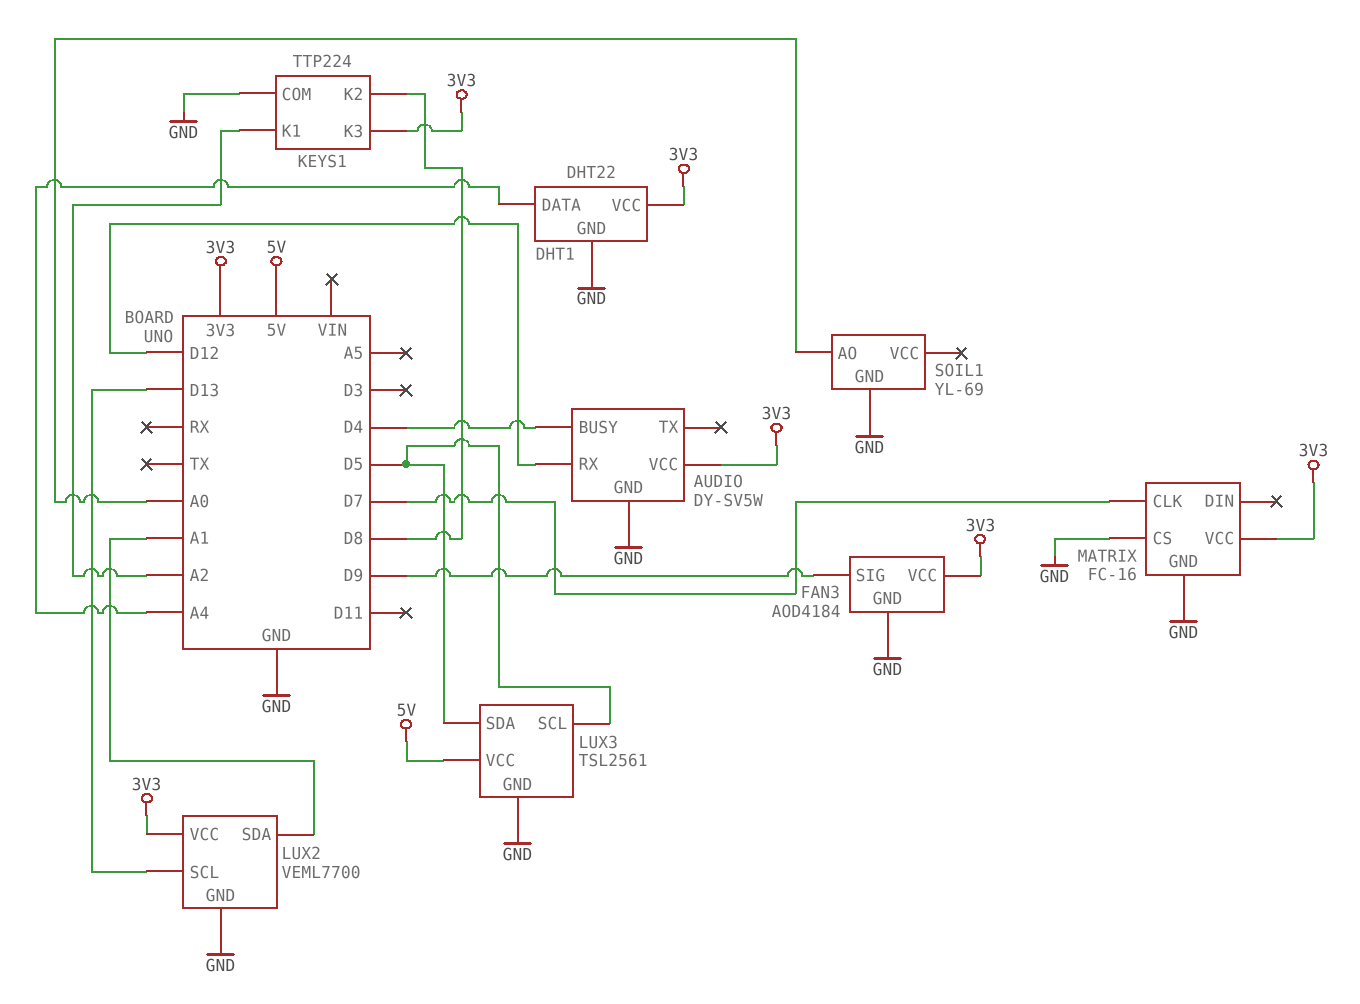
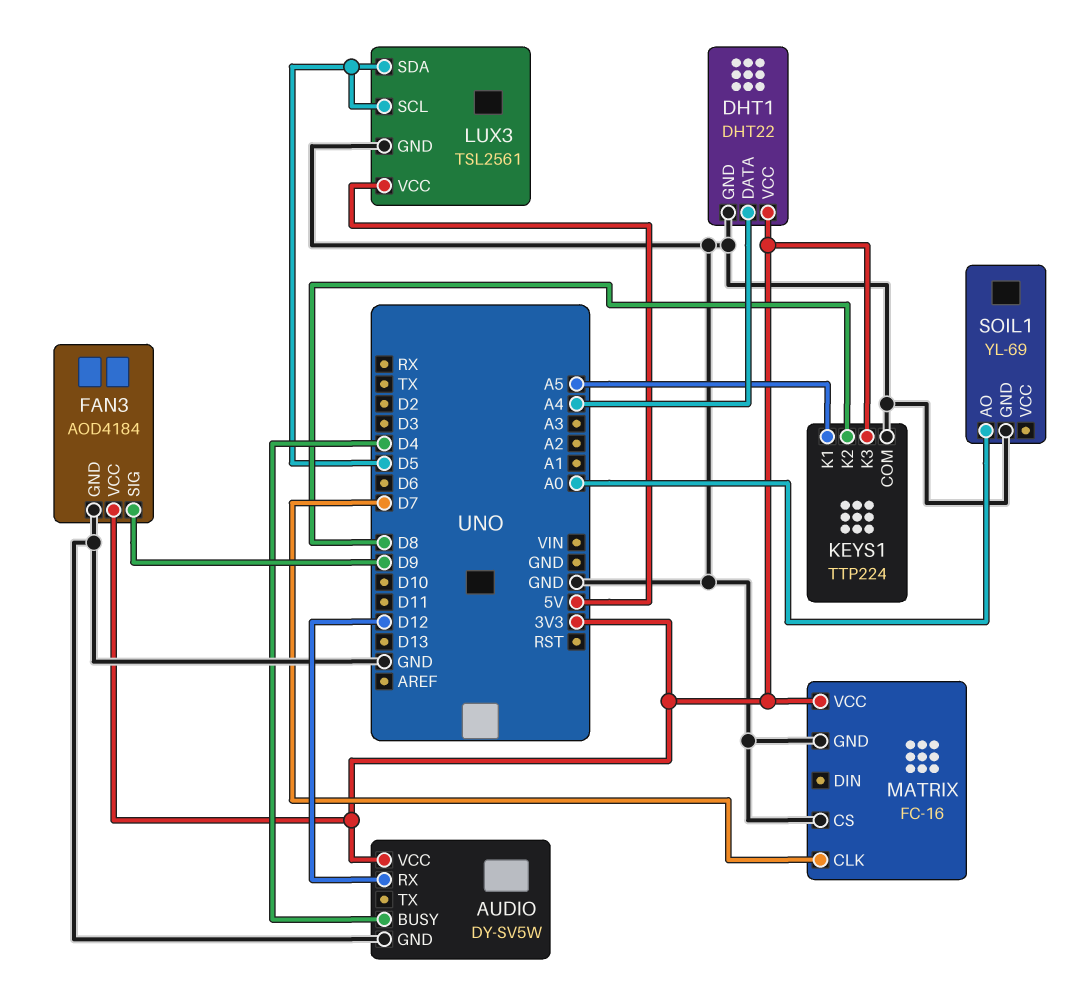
KEYS1 pin K1: A2 -> A5
LUX2: VEML7700 -> none
LUX2 pin GND: GND -> none
LUX2 pin SCL: D13 -> none
LUX2 pin SDA: A1 -> none
LUX2 pin VCC: 3V3 -> none

